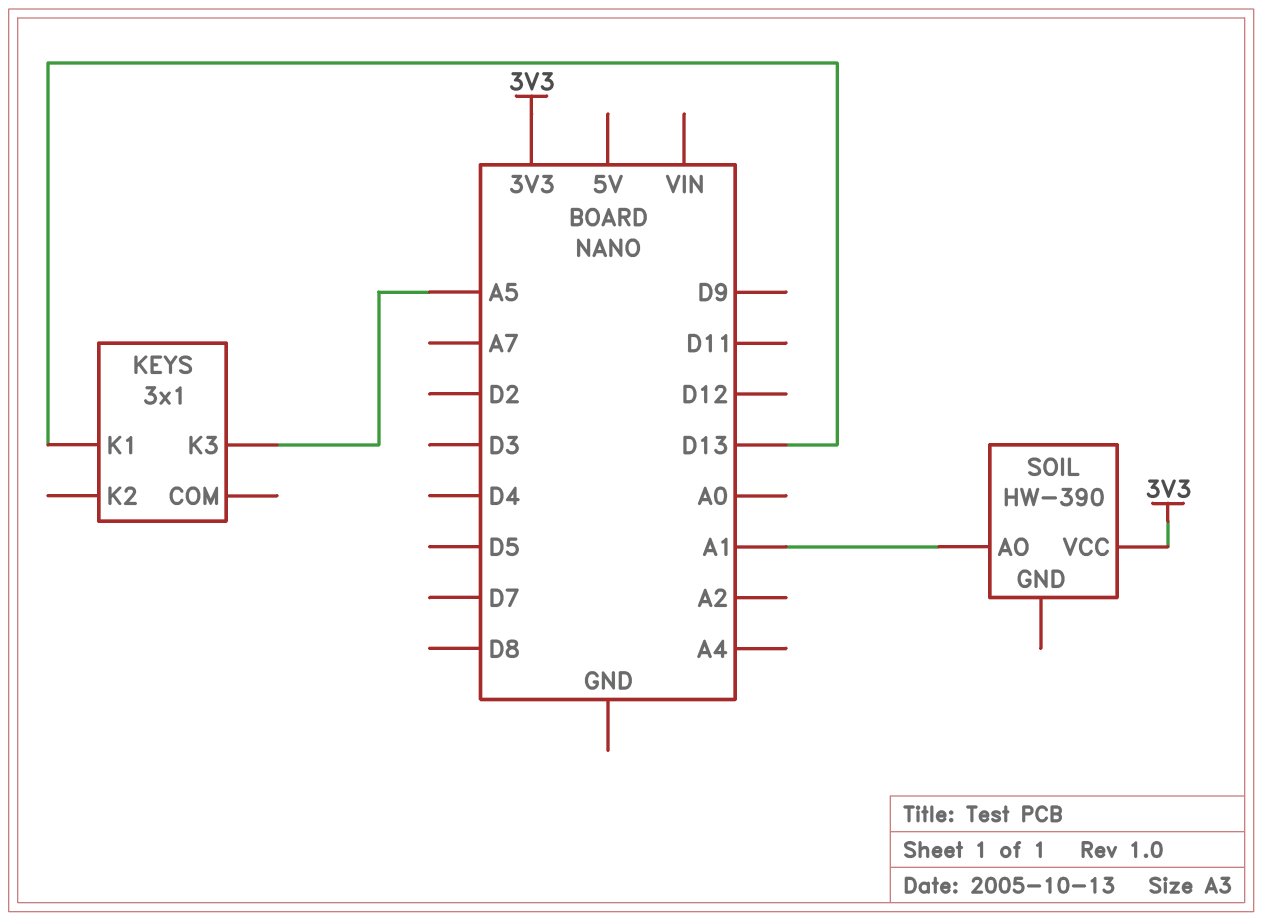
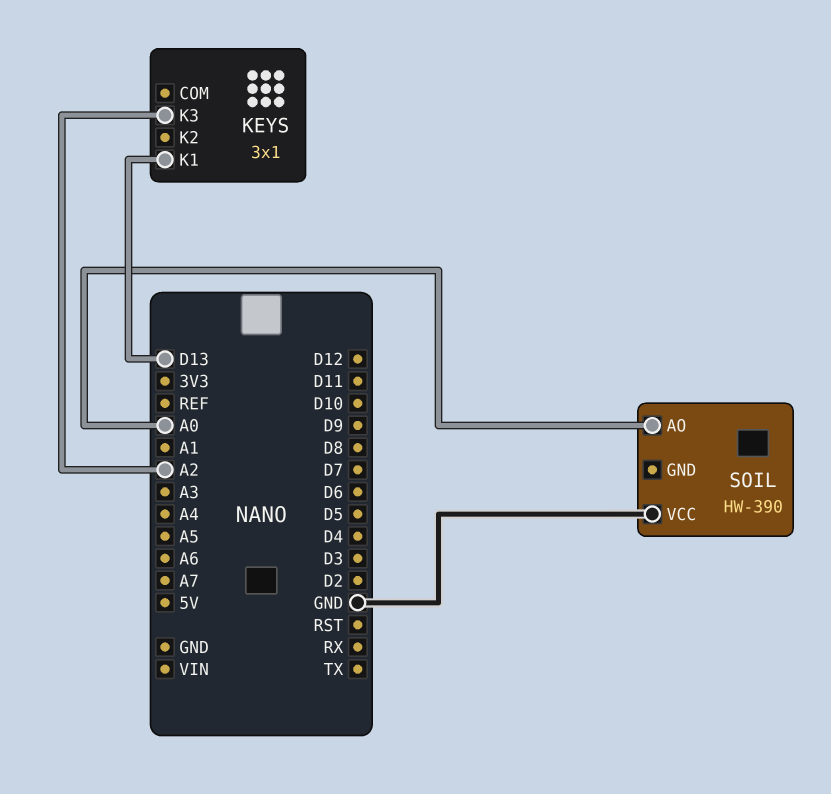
KEYS pin K3: A5 -> A2
SOIL pin AO: A1 -> A0
SOIL pin VCC: 3V3 -> GND

